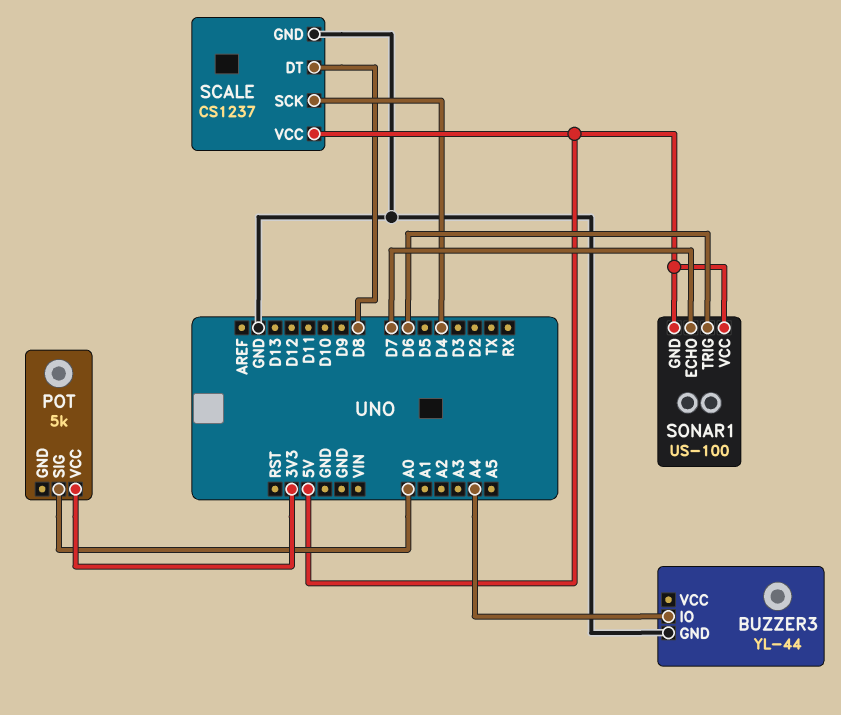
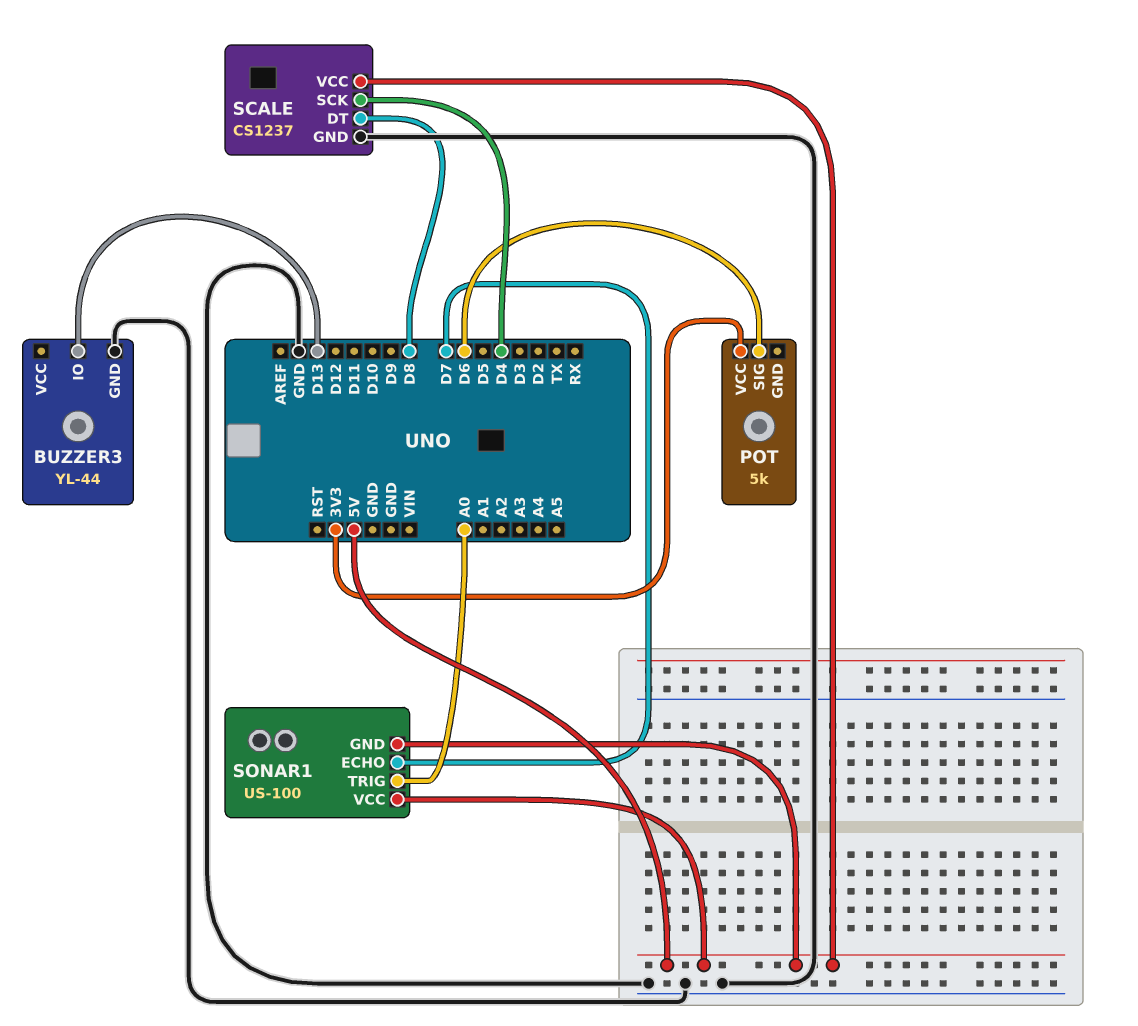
BUZZER3 pin IO: A4 -> D13
POT pin SIG: A0 -> D6
SONAR1 pin TRIG: D6 -> A0

